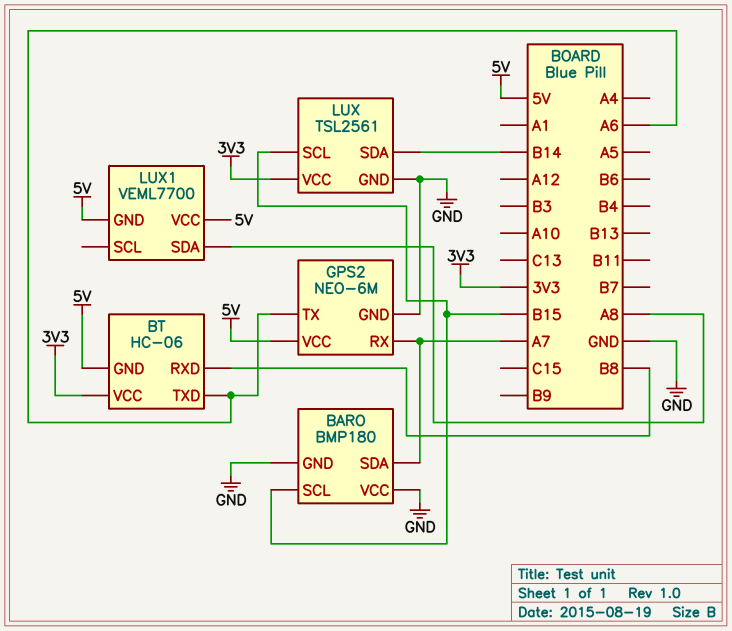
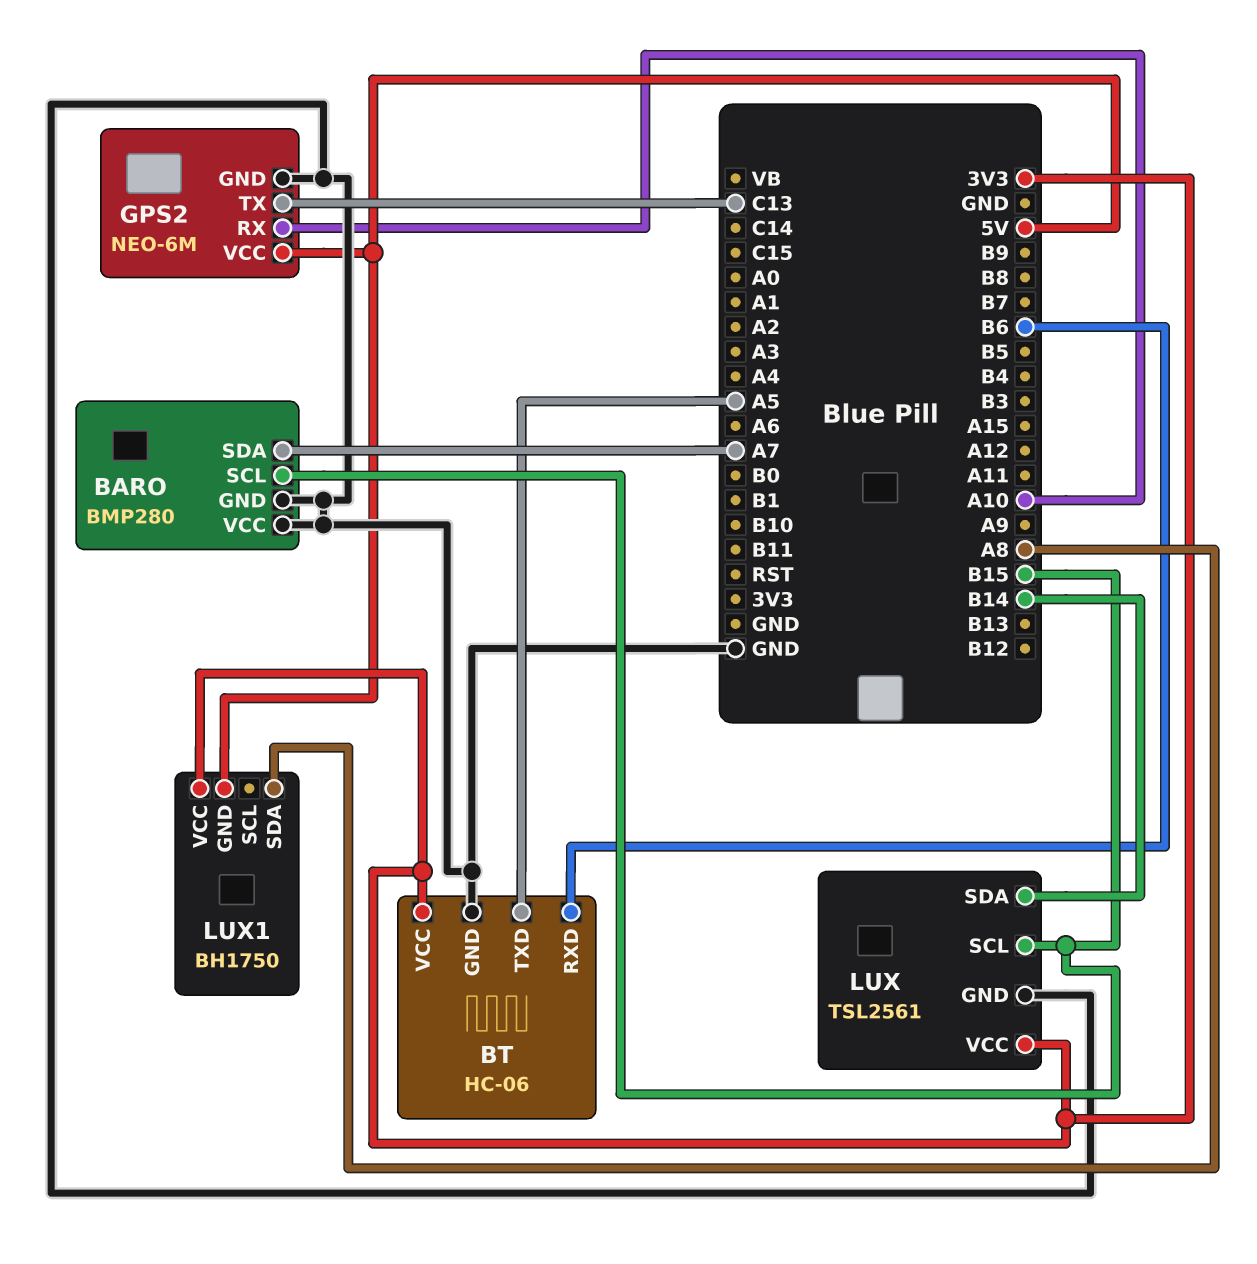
BARO: BMP180 -> BMP280
BT pin GND: 5V -> GND
BT pin RXD: B8 -> B6
BT pin TXD: A6 -> A5
GPS2 pin RX: A7 -> A10
GPS2 pin TX: A6 -> C13
LUX1: VEML7700 -> BH1750
LUX1 pin VCC: 5V -> 3V3

